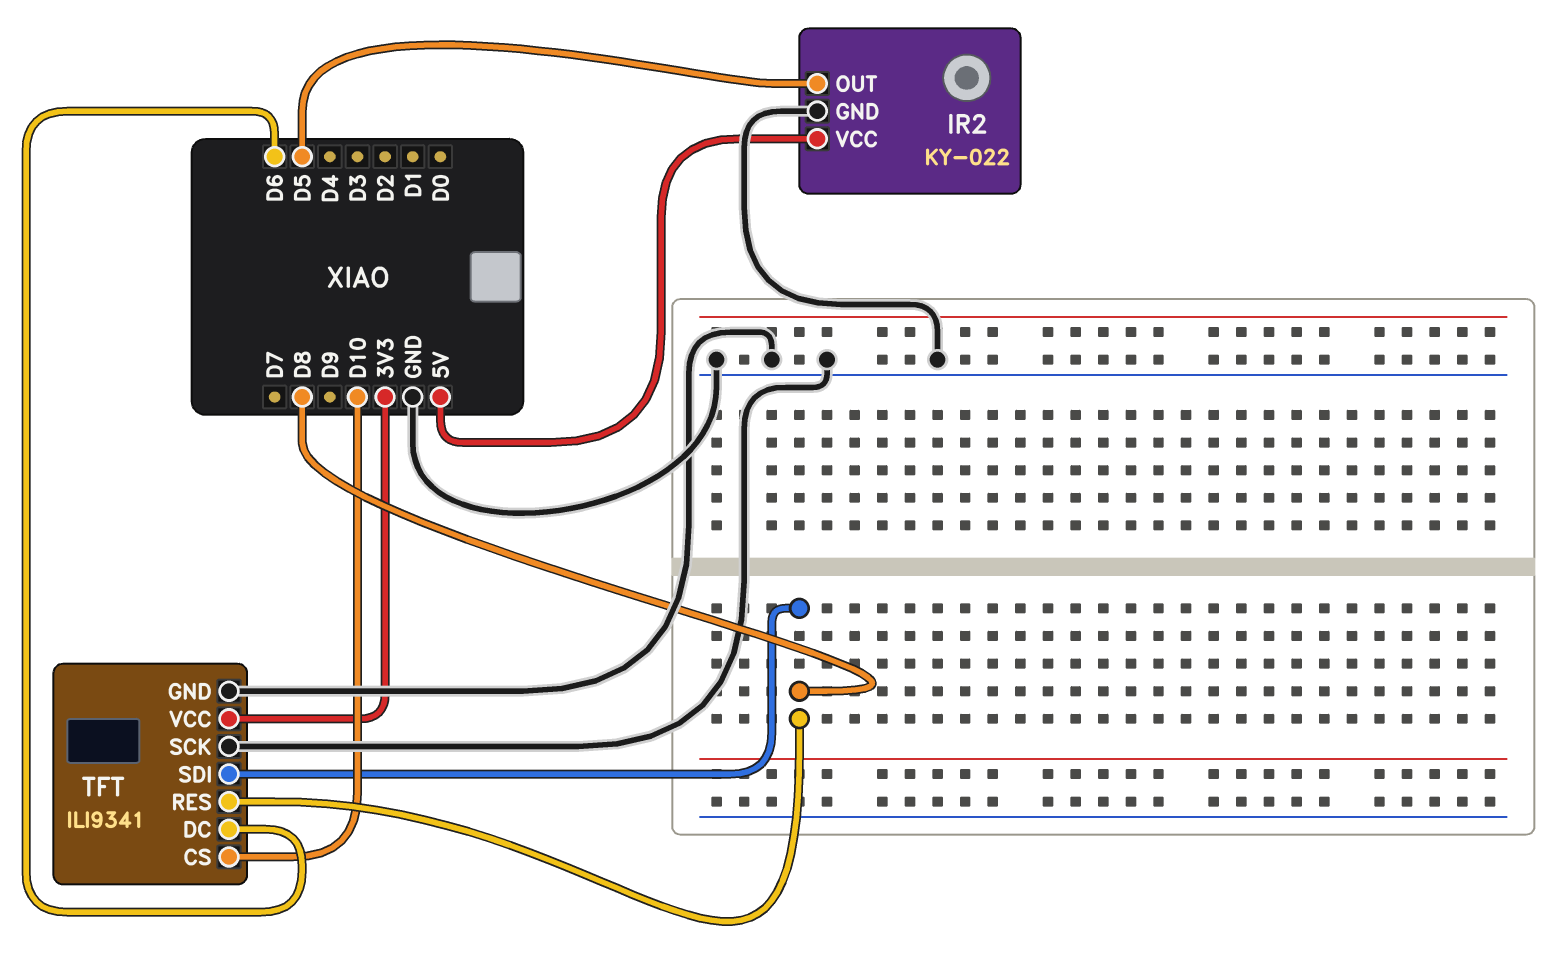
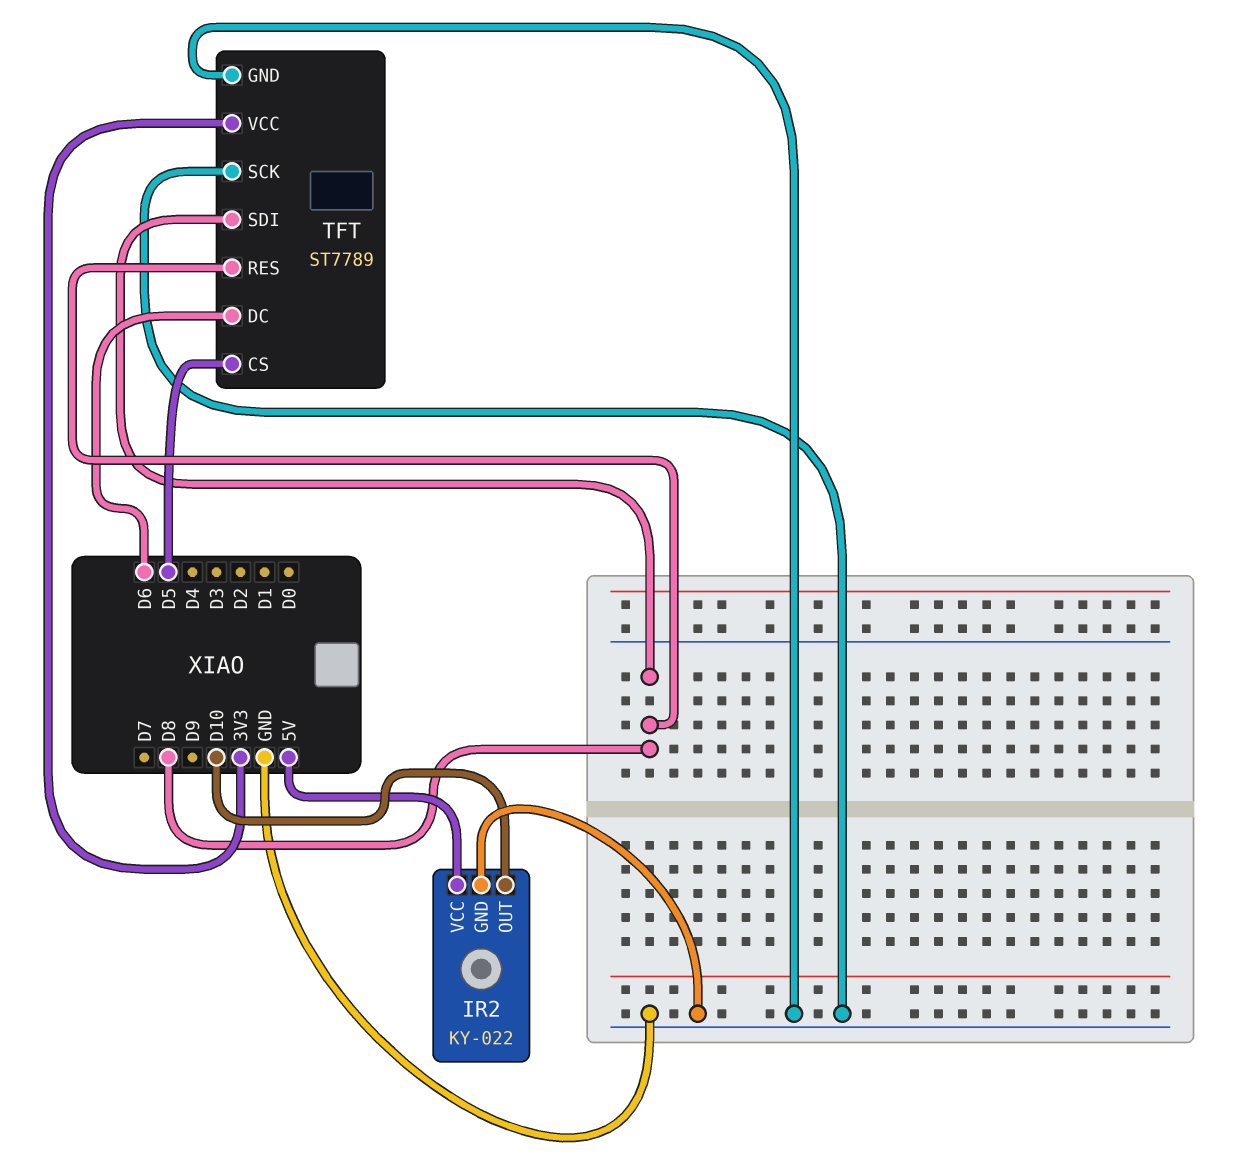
IR2 pin OUT: D5 -> D10
TFT: ILI9341 -> ST7789
TFT pin CS: D10 -> D5

